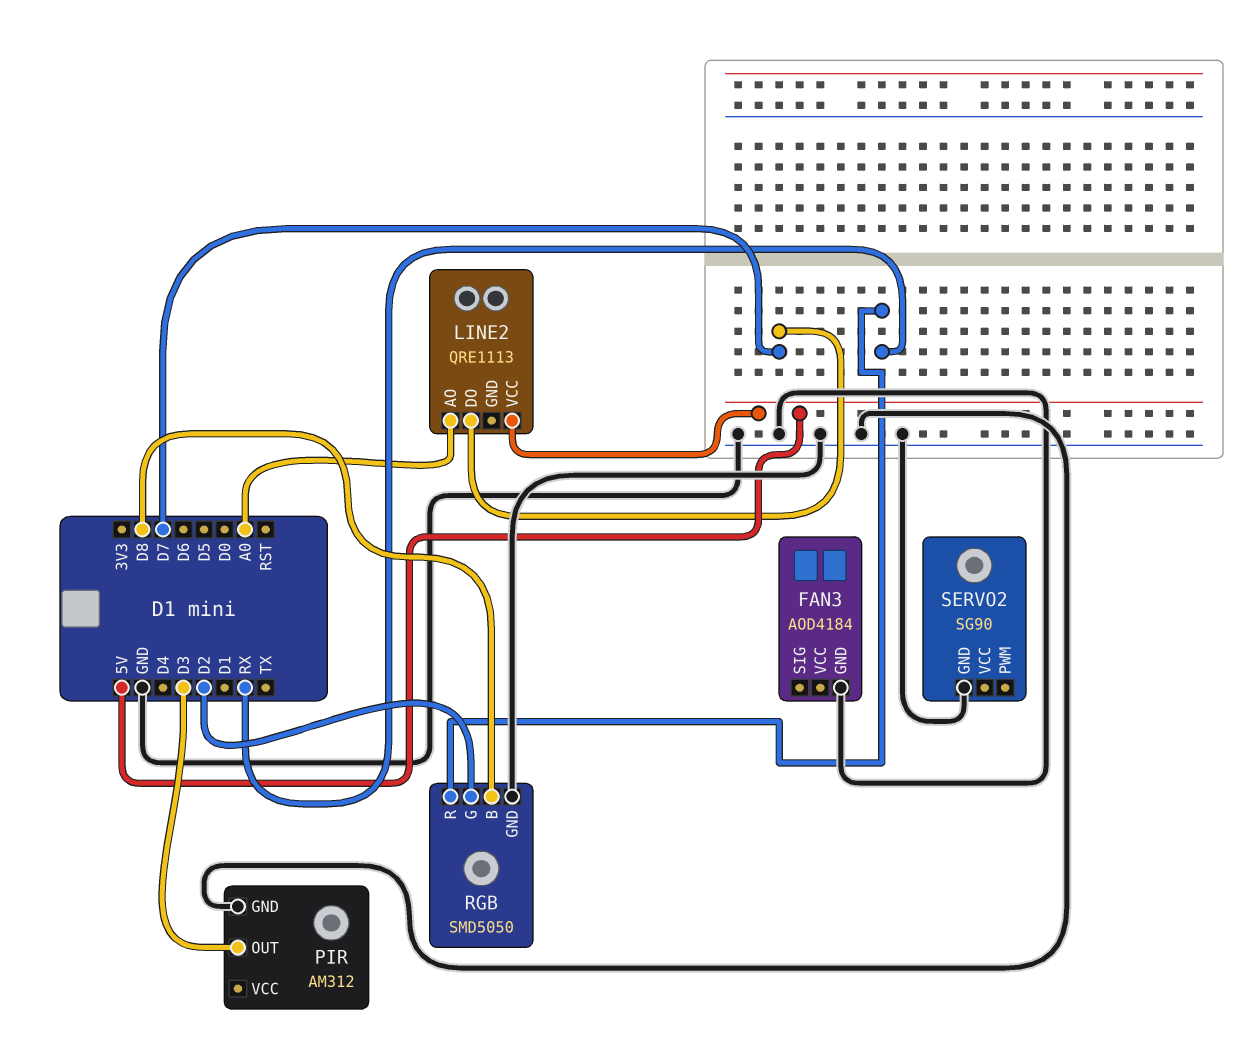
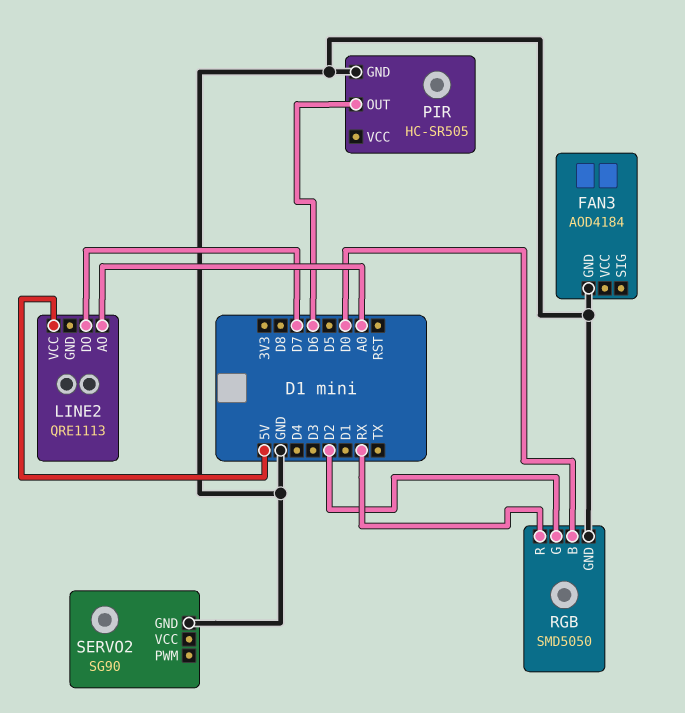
PIR: AM312 -> HC-SR505
PIR pin OUT: D3 -> D6
RGB pin B: D8 -> D0

